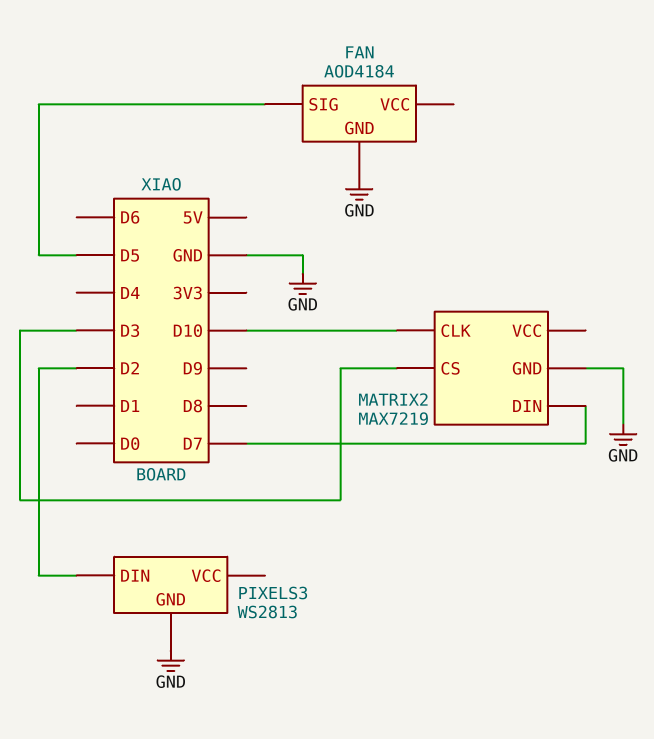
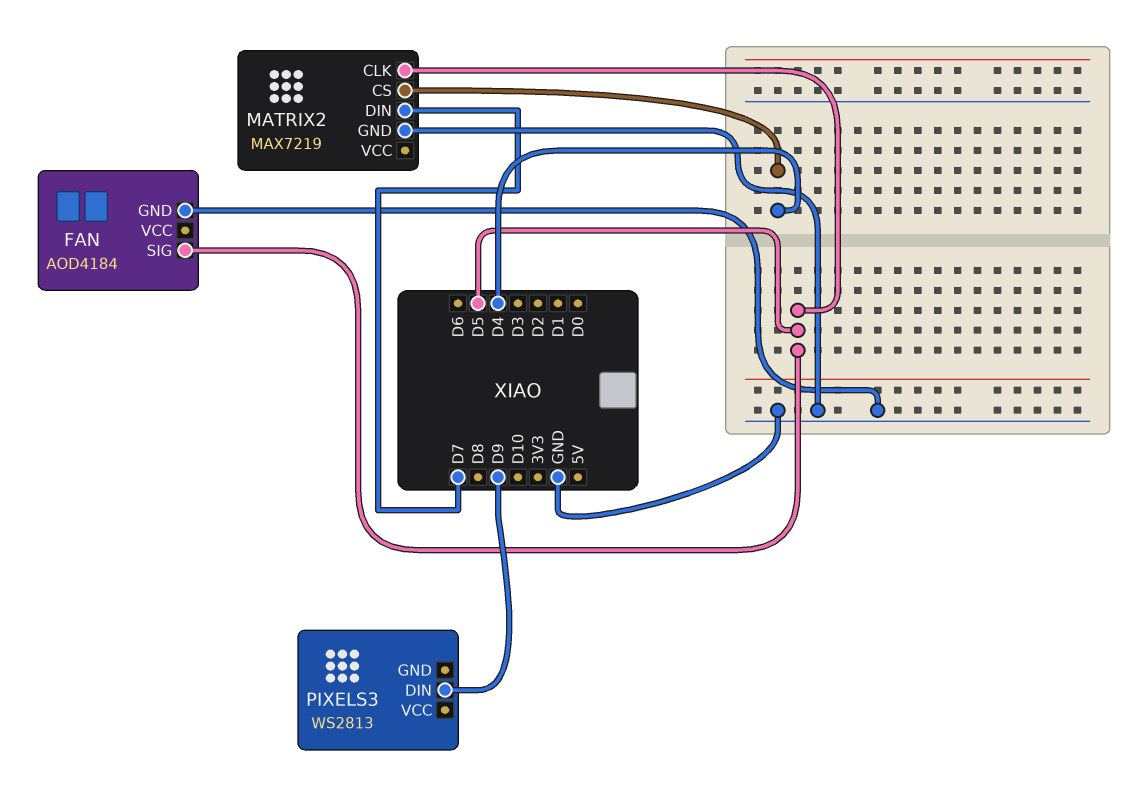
MATRIX2 pin CLK: D10 -> D5
MATRIX2 pin CS: D3 -> D4
PIXELS3 pin DIN: D2 -> D9
PIXELS3 pin GND: GND -> none

